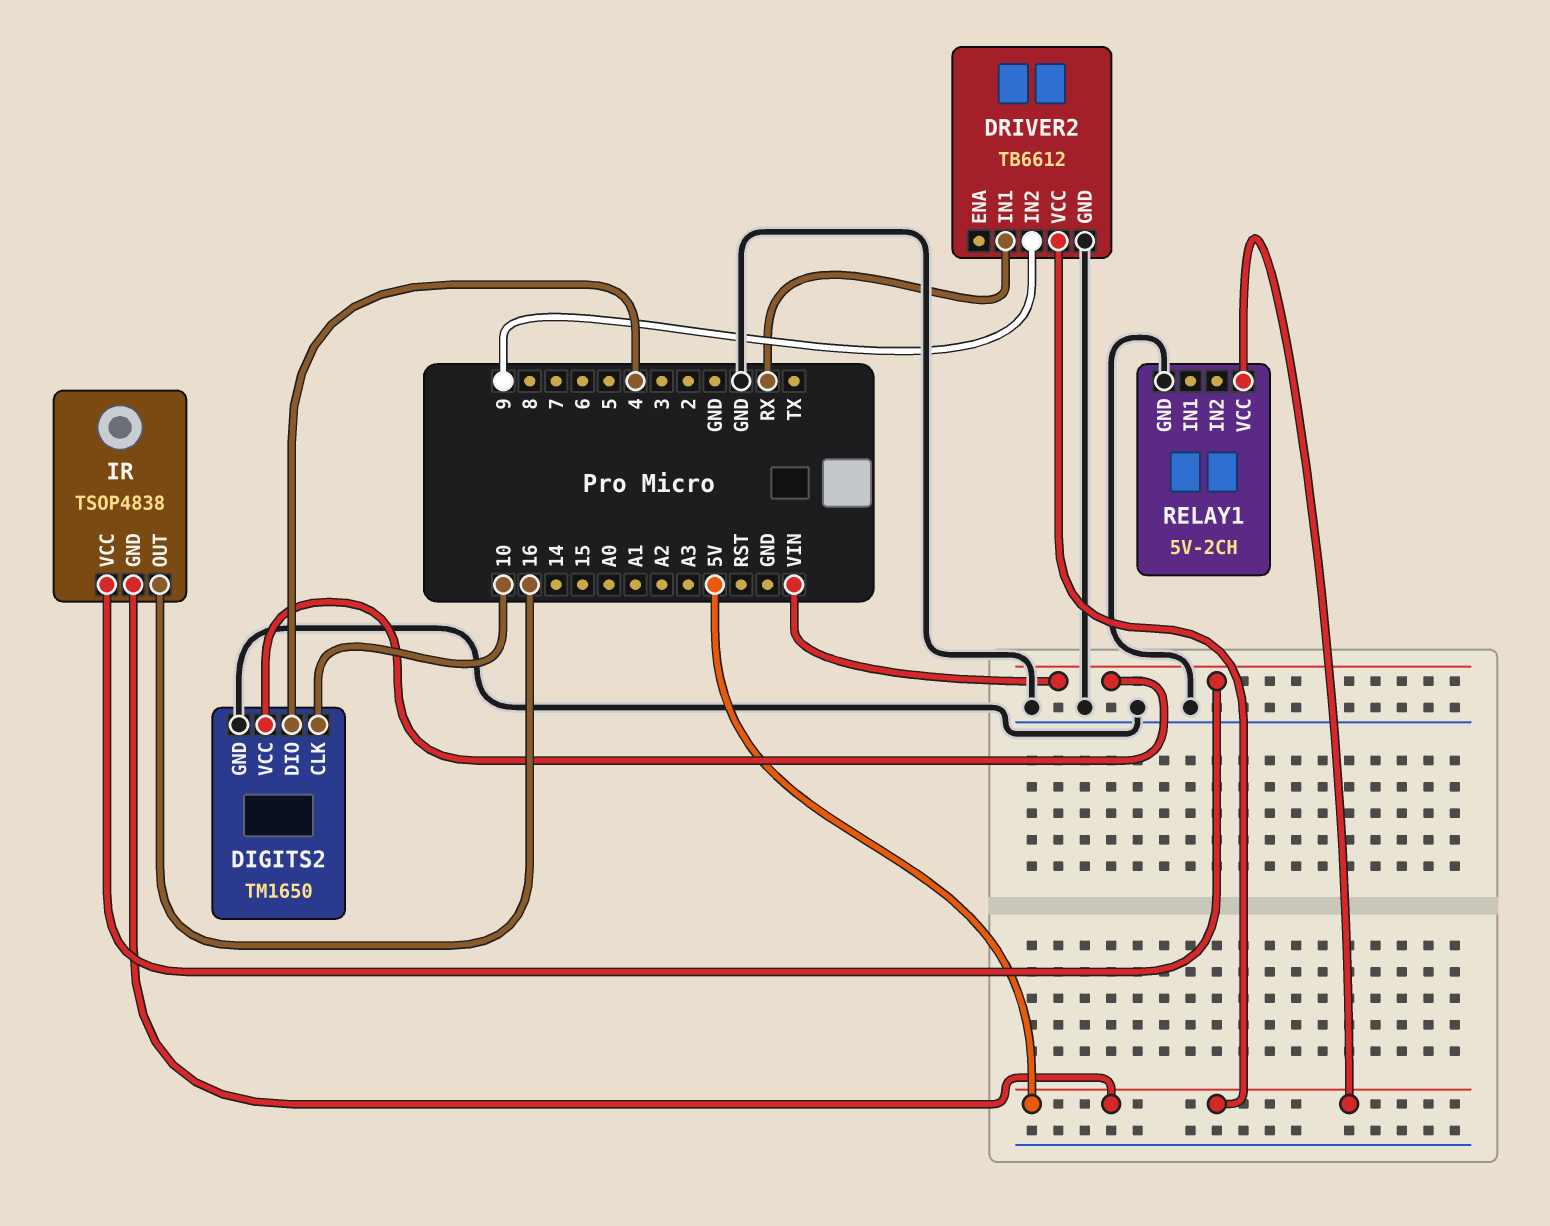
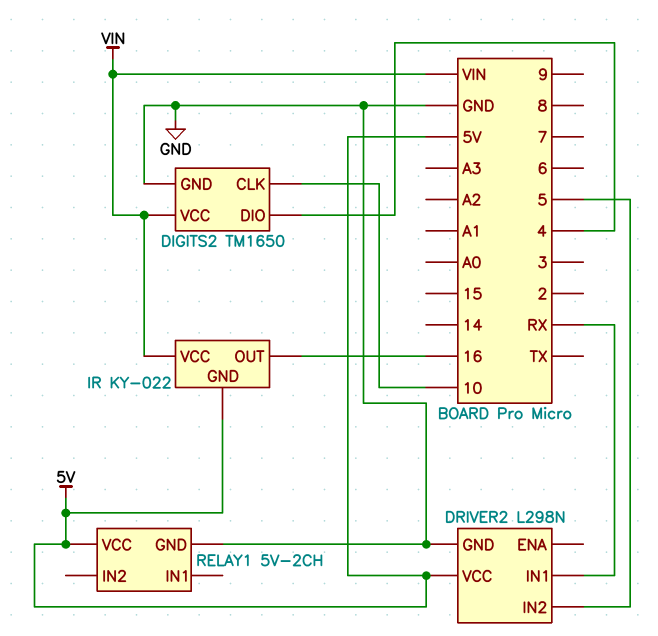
DRIVER2: TB6612 -> L298N
DRIVER2 pin IN2: 9 -> 5
IR: TSOP4838 -> KY-022

